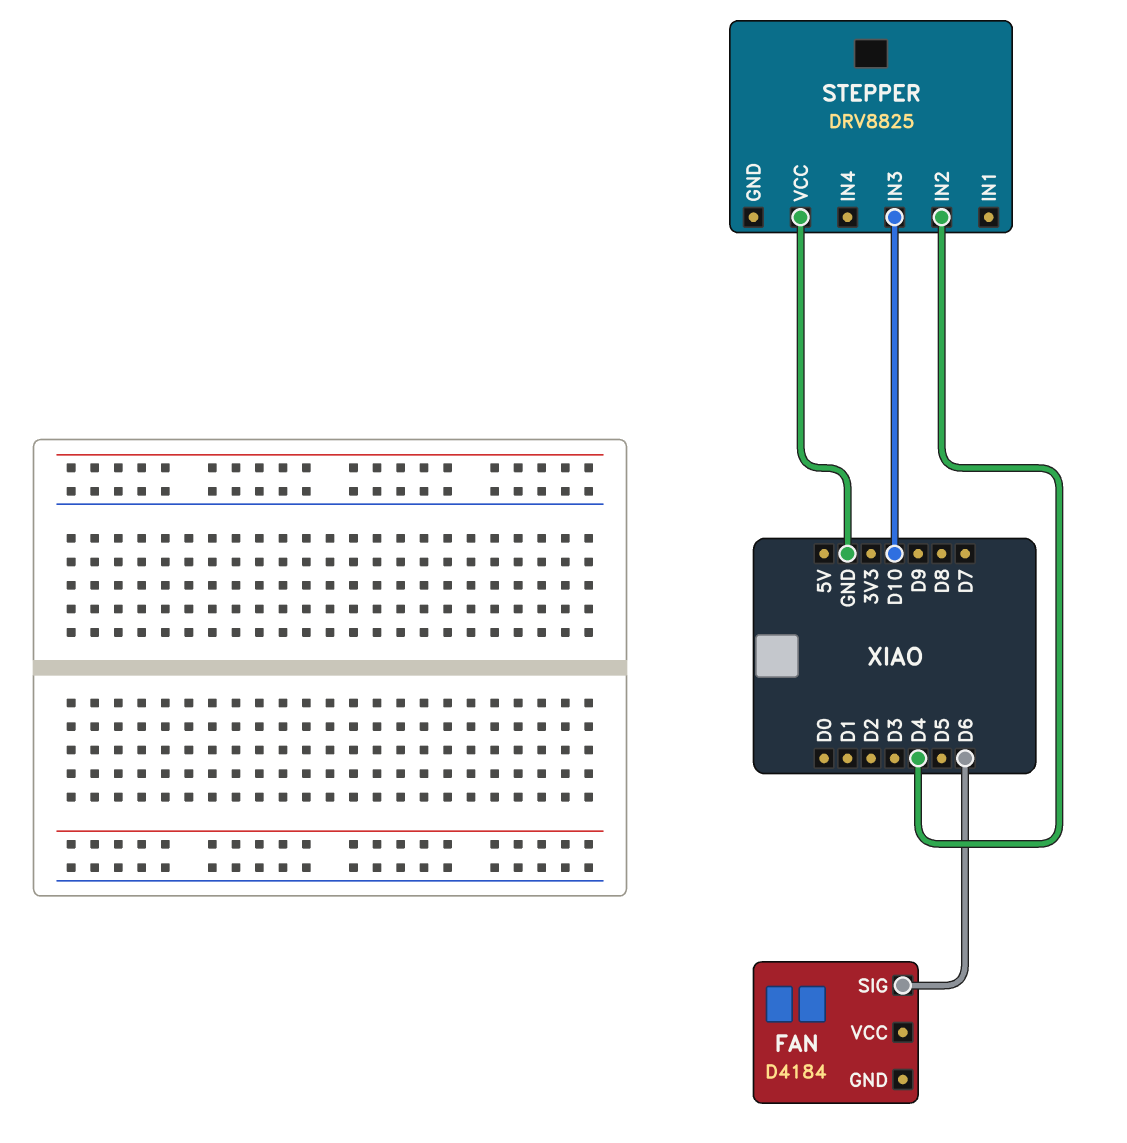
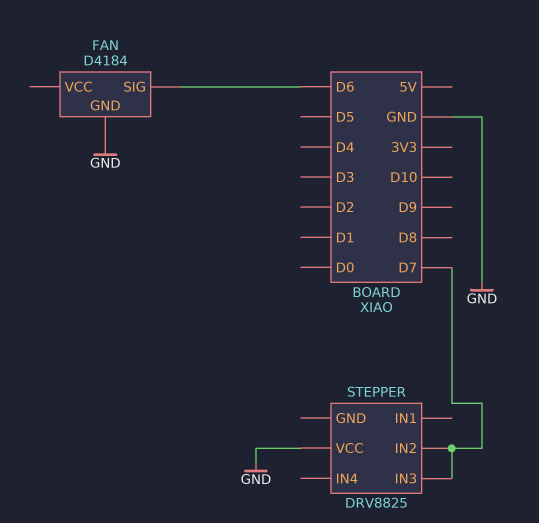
FAN pin GND: none -> GND
STEPPER pin IN2: D4 -> D7
STEPPER pin IN3: D10 -> D7

